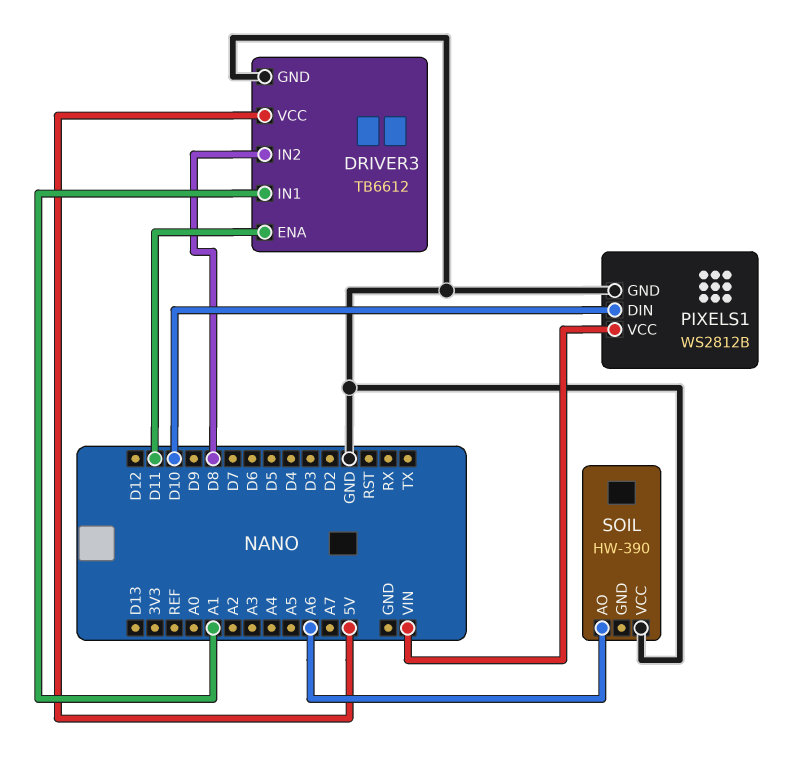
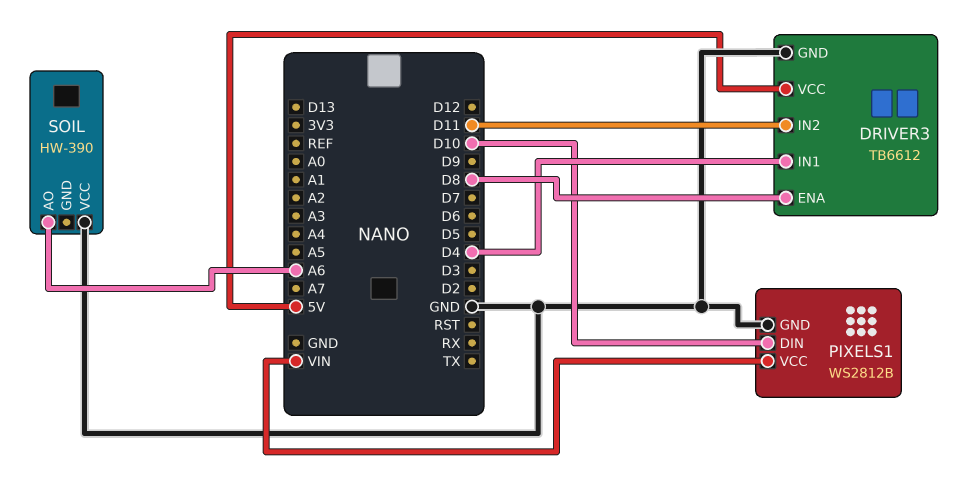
DRIVER3 pin ENA: D11 -> D8
DRIVER3 pin IN1: A1 -> D4
DRIVER3 pin IN2: D8 -> D11

